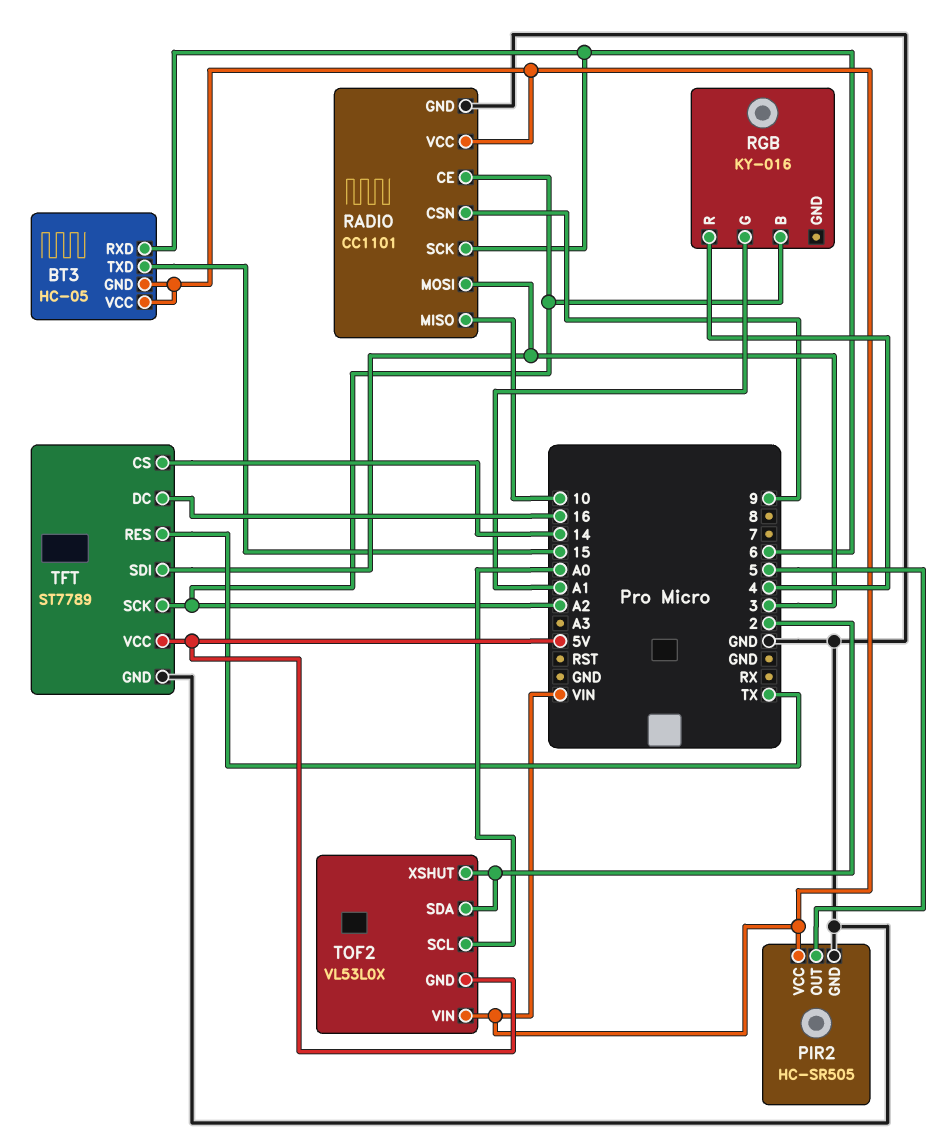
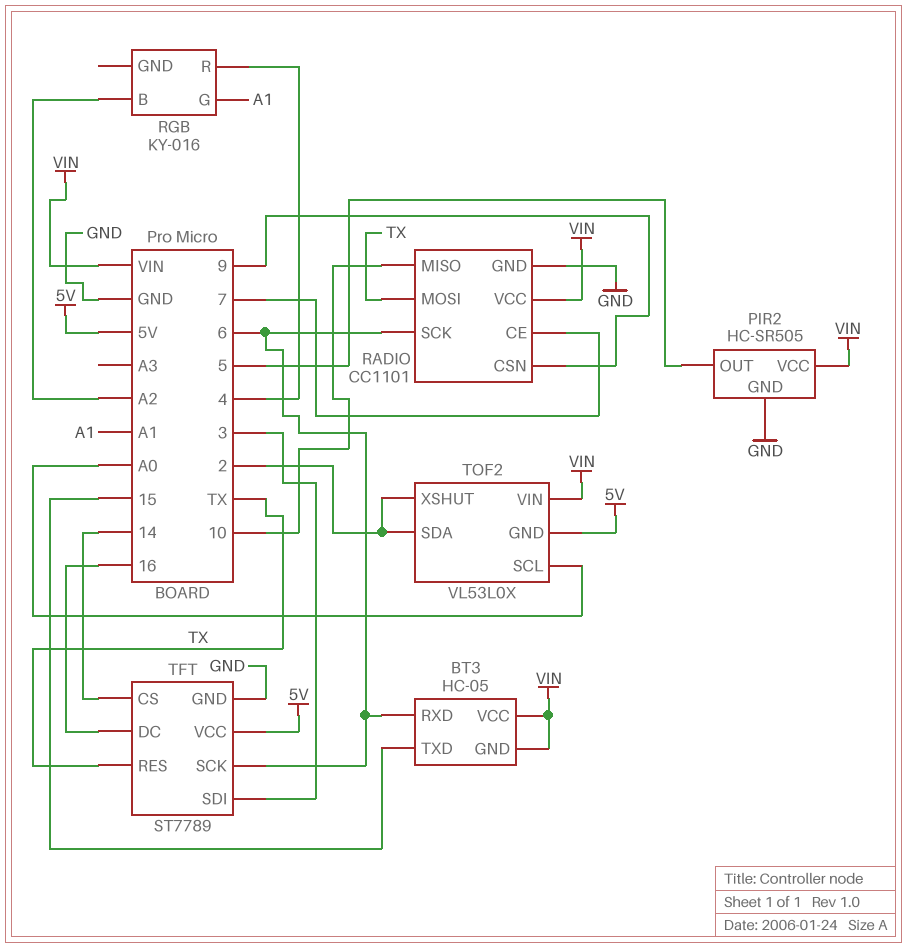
RADIO pin CE: A2 -> 7
RADIO pin MOSI: 3 -> TX
TFT pin SCK: A2 -> 6

